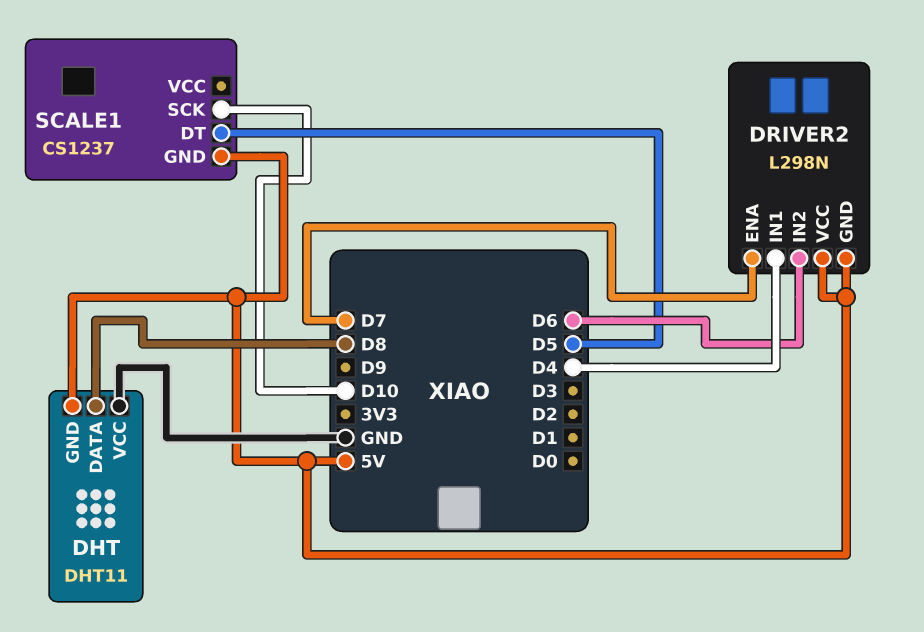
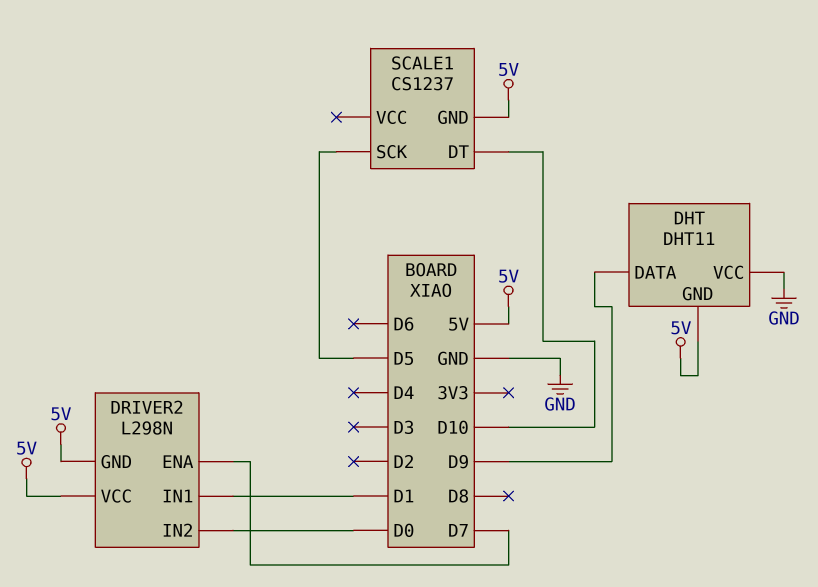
DHT pin DATA: D8 -> D9
DRIVER2 pin IN1: D4 -> D1
DRIVER2 pin IN2: D6 -> D0
SCALE1 pin DT: D5 -> D10
SCALE1 pin SCK: D10 -> D5

